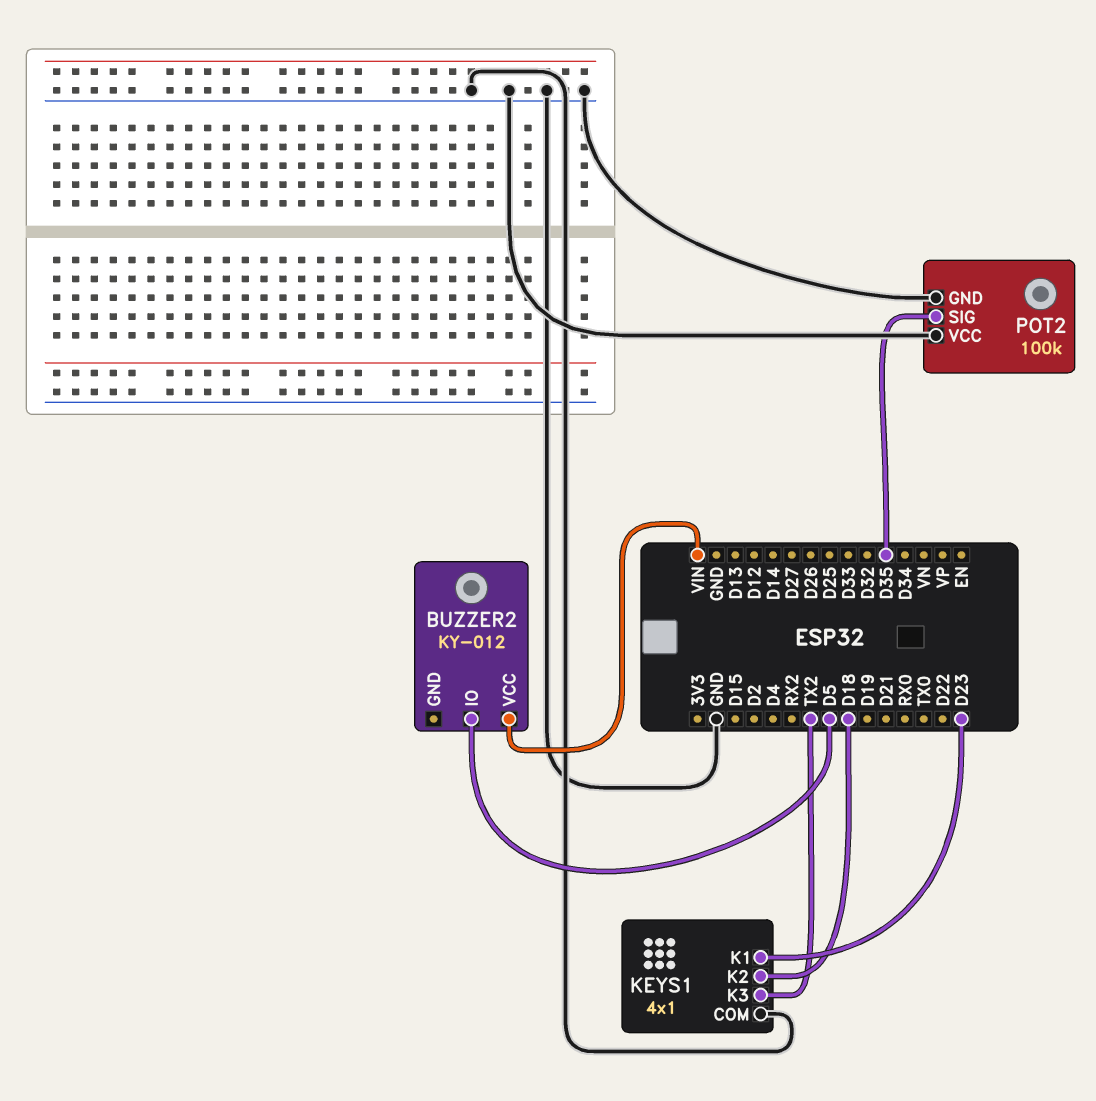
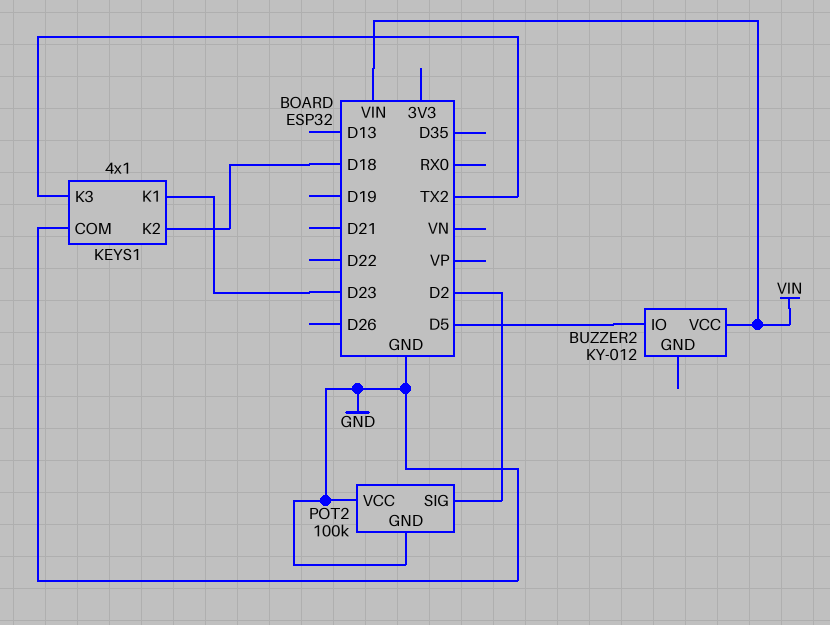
POT2 pin SIG: D35 -> D2

